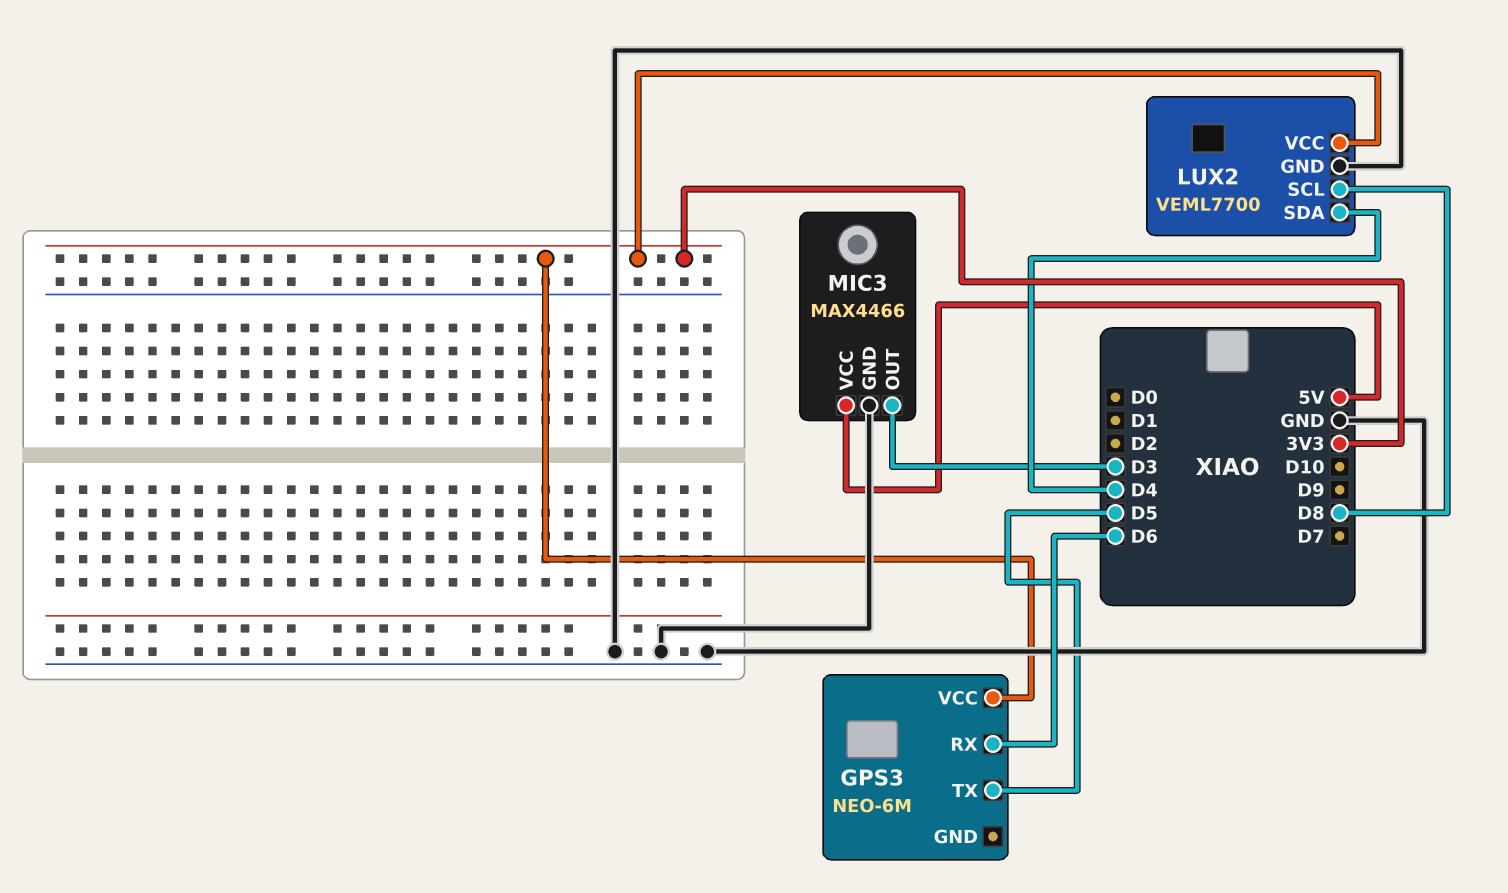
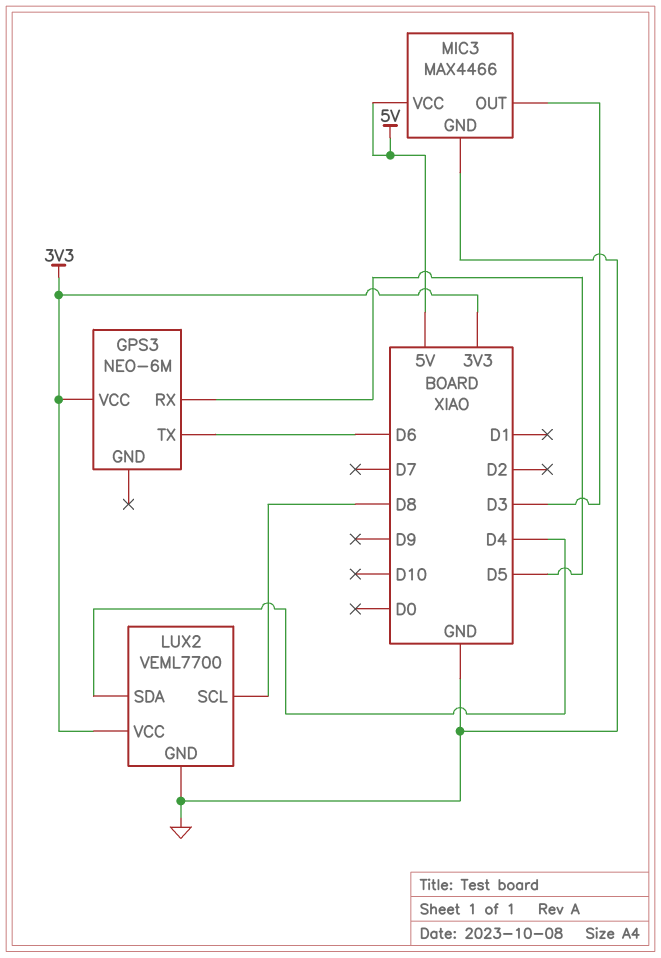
GPS3 pin RX: D6 -> D5
GPS3 pin TX: D5 -> D6

